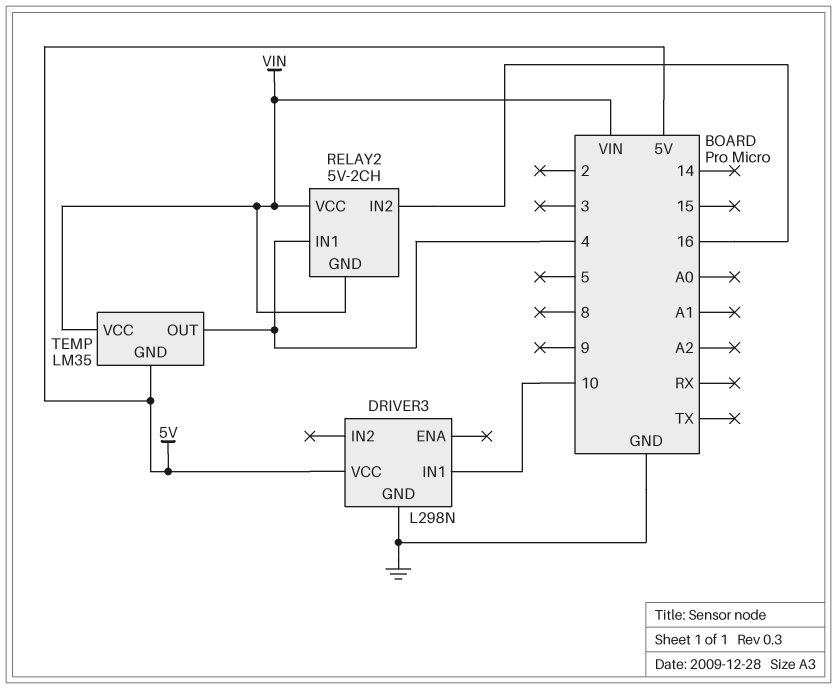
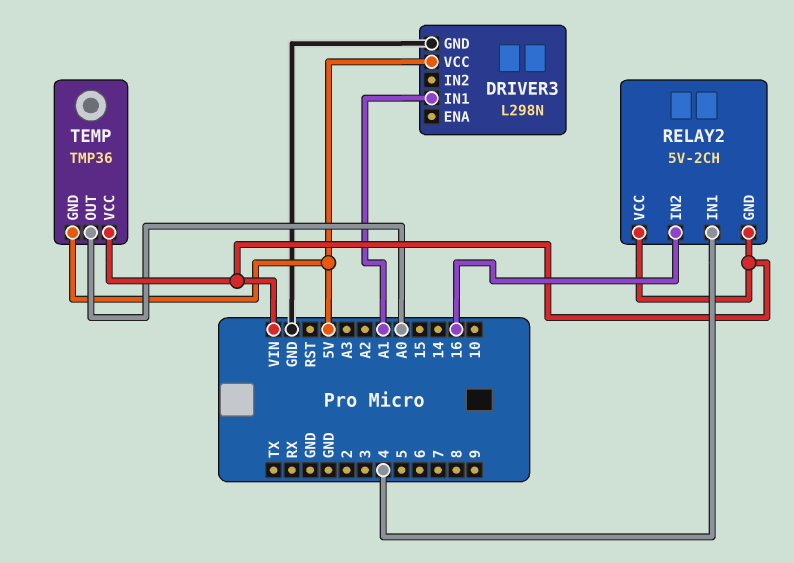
DRIVER3 pin IN1: 10 -> A1
TEMP: LM35 -> TMP36
TEMP pin OUT: 4 -> A0

